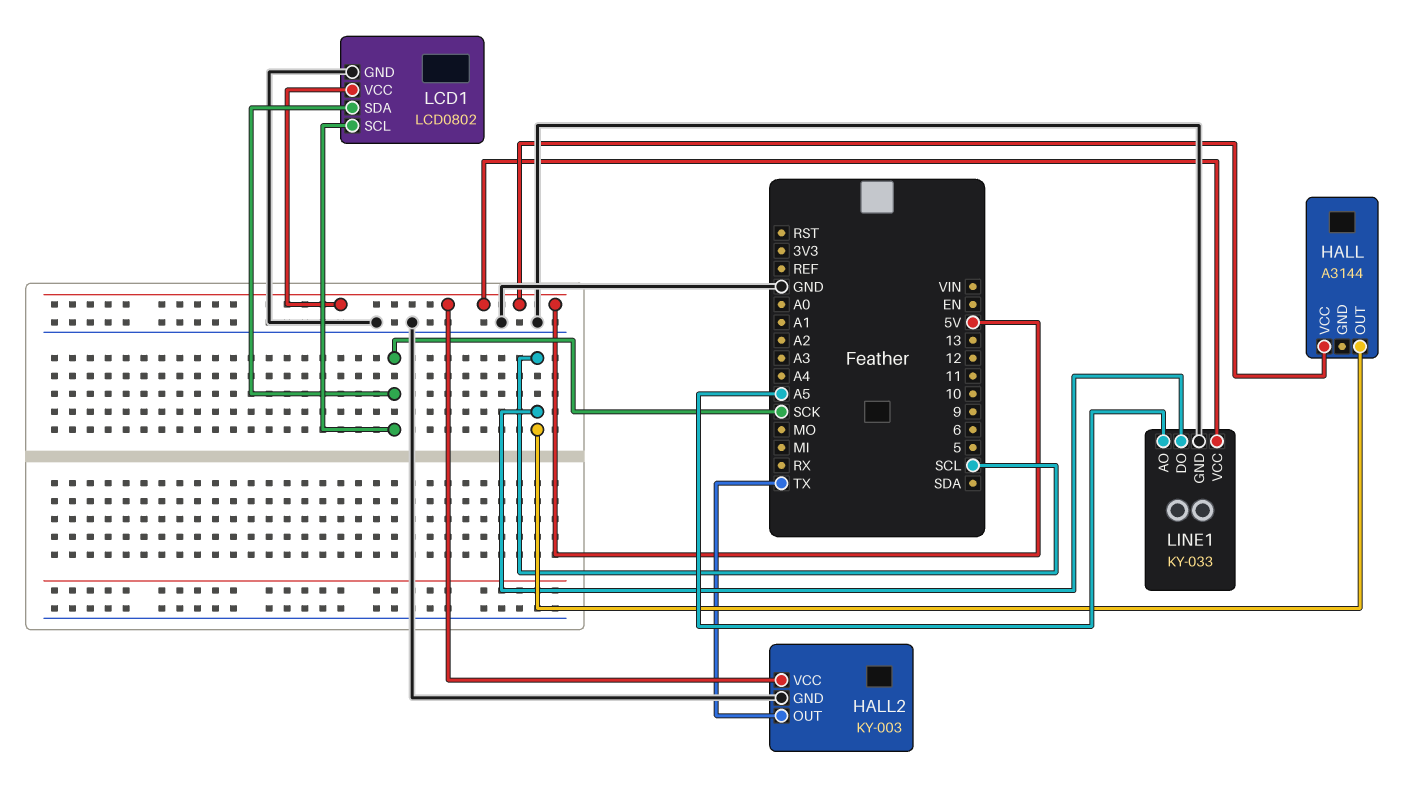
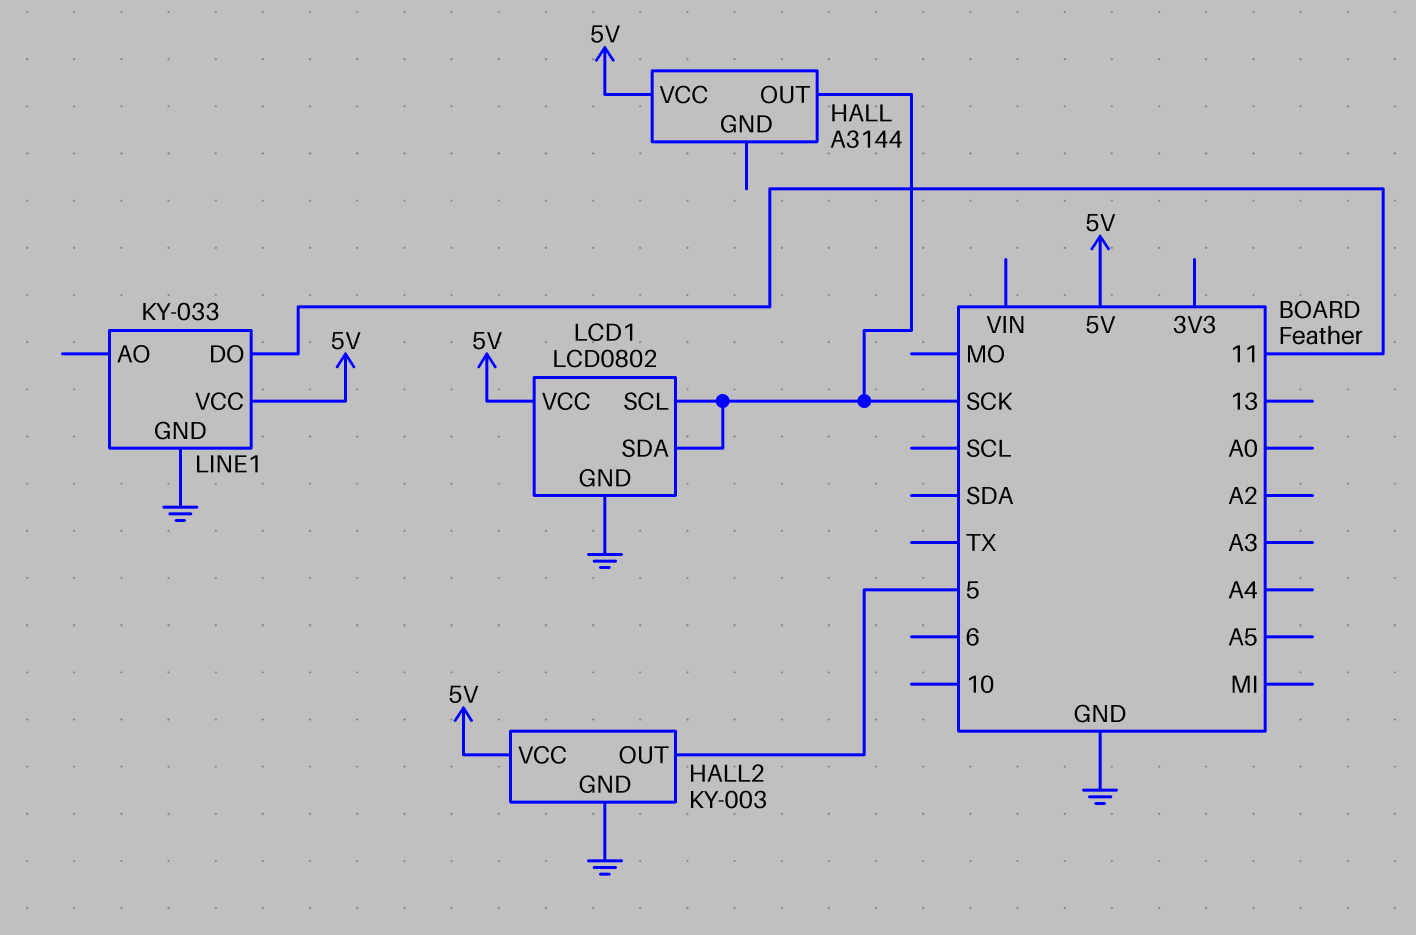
HALL pin OUT: SCL -> SCK
HALL2 pin OUT: TX -> 5
LINE1 pin AO: A5 -> none
LINE1 pin DO: SCL -> 11

